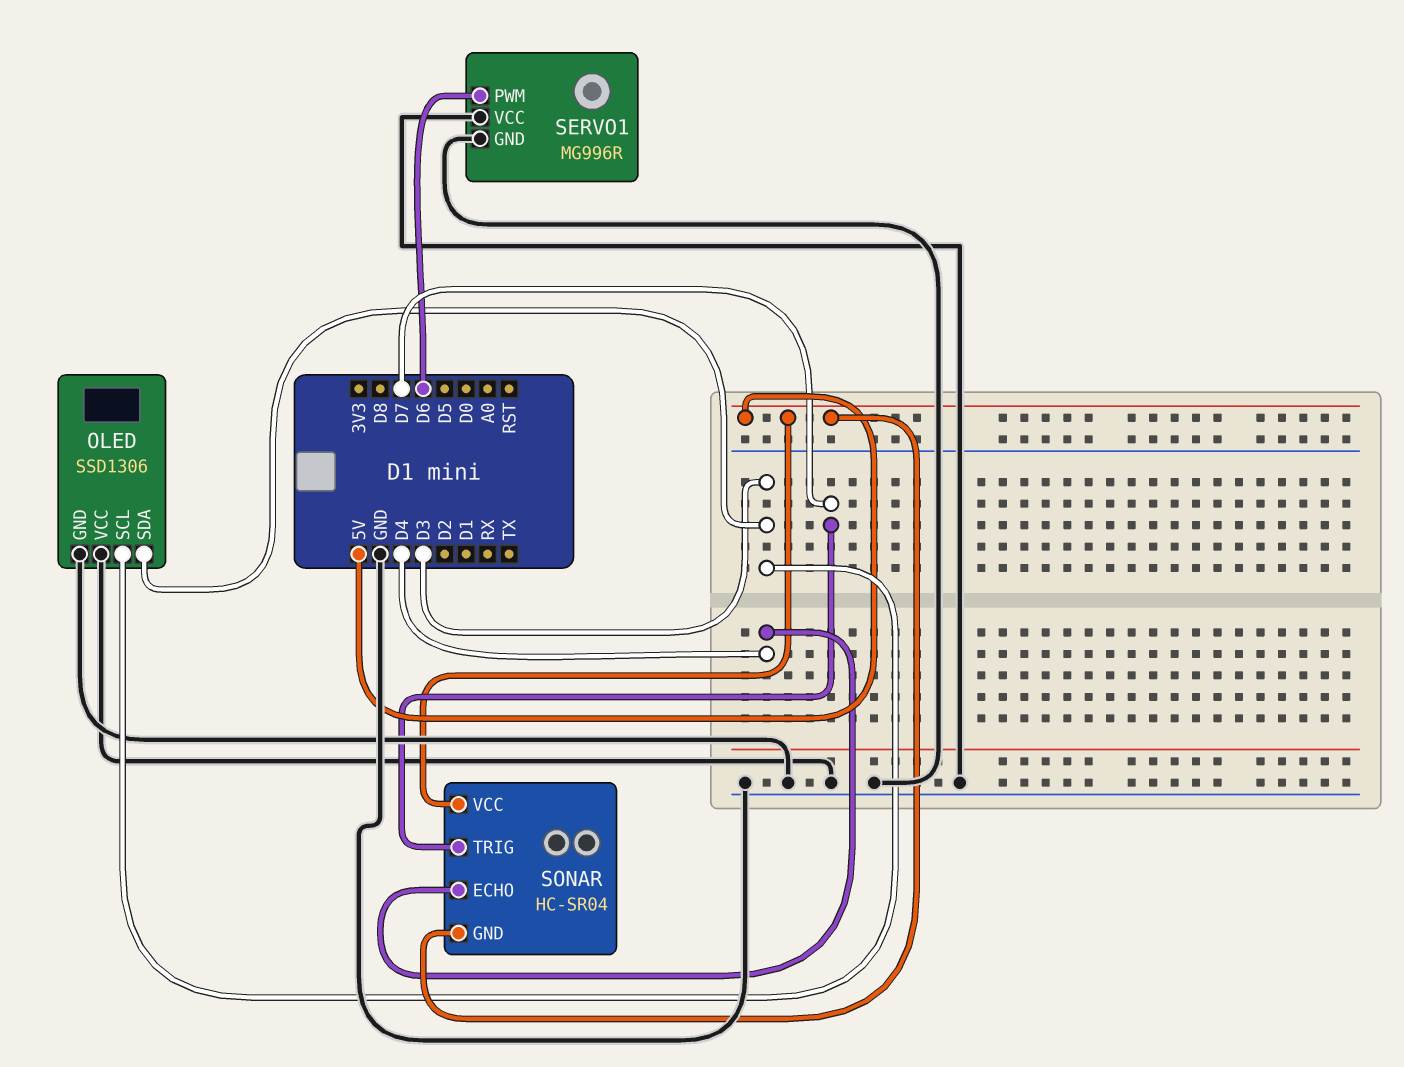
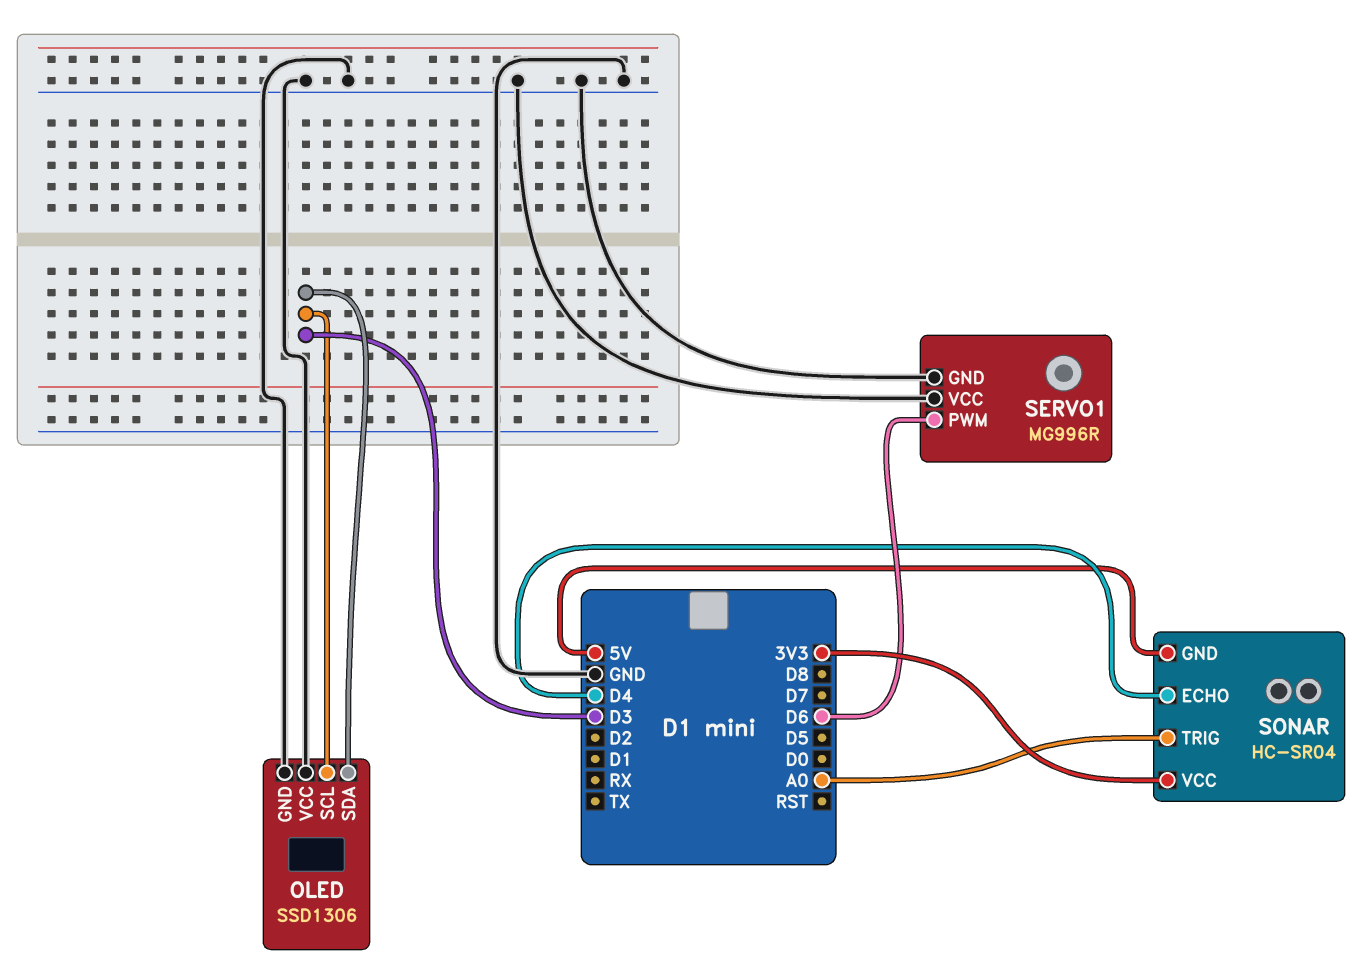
SONAR pin TRIG: D7 -> A0
SONAR pin VCC: 5V -> 3V3

